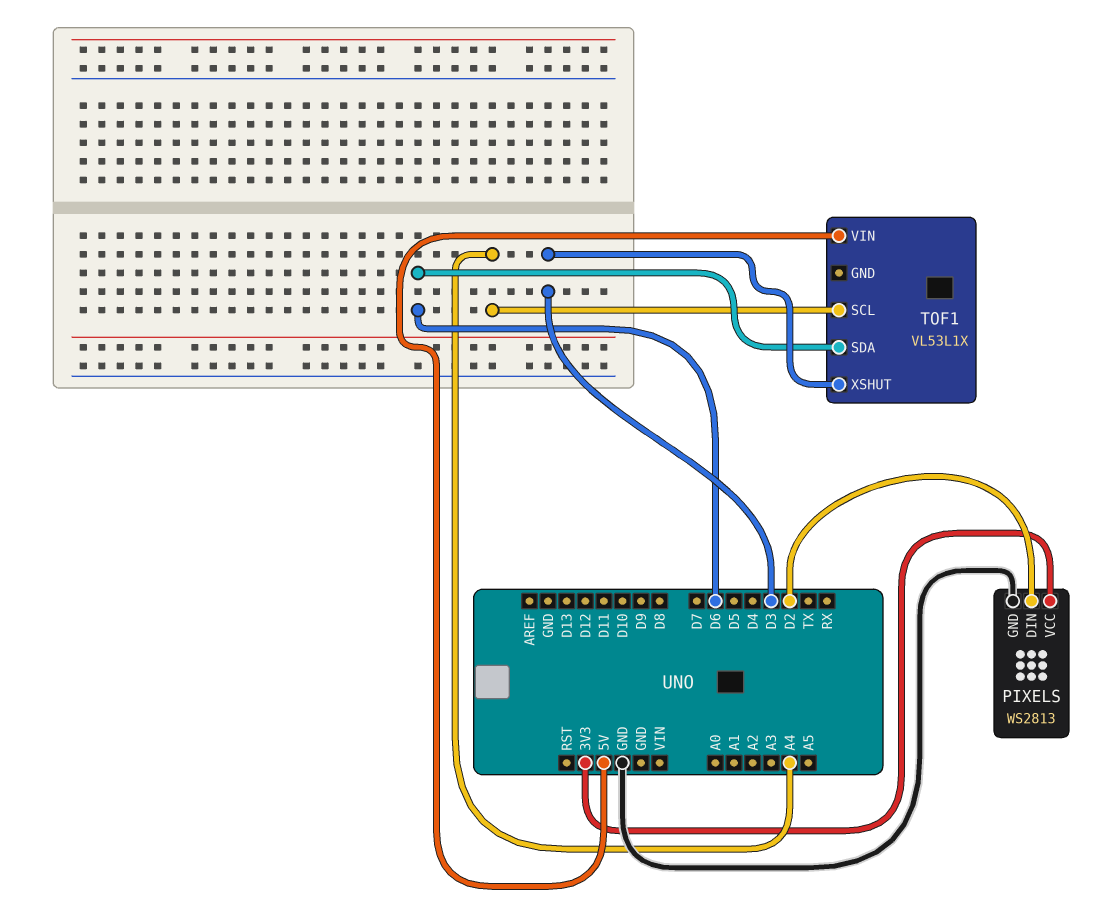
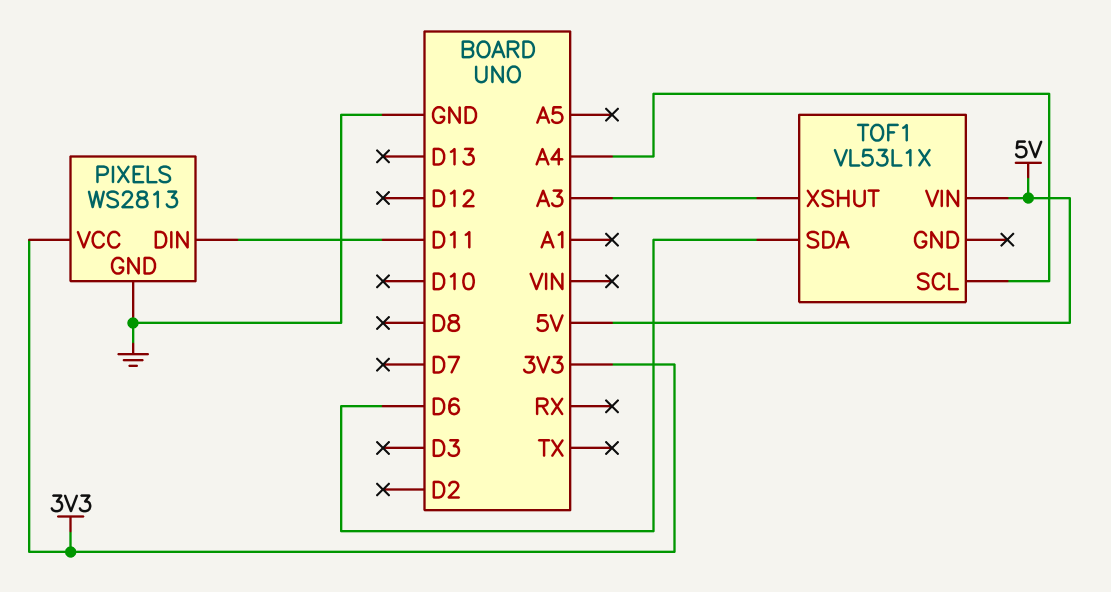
PIXELS pin DIN: D2 -> D11
TOF1 pin XSHUT: D3 -> A3

